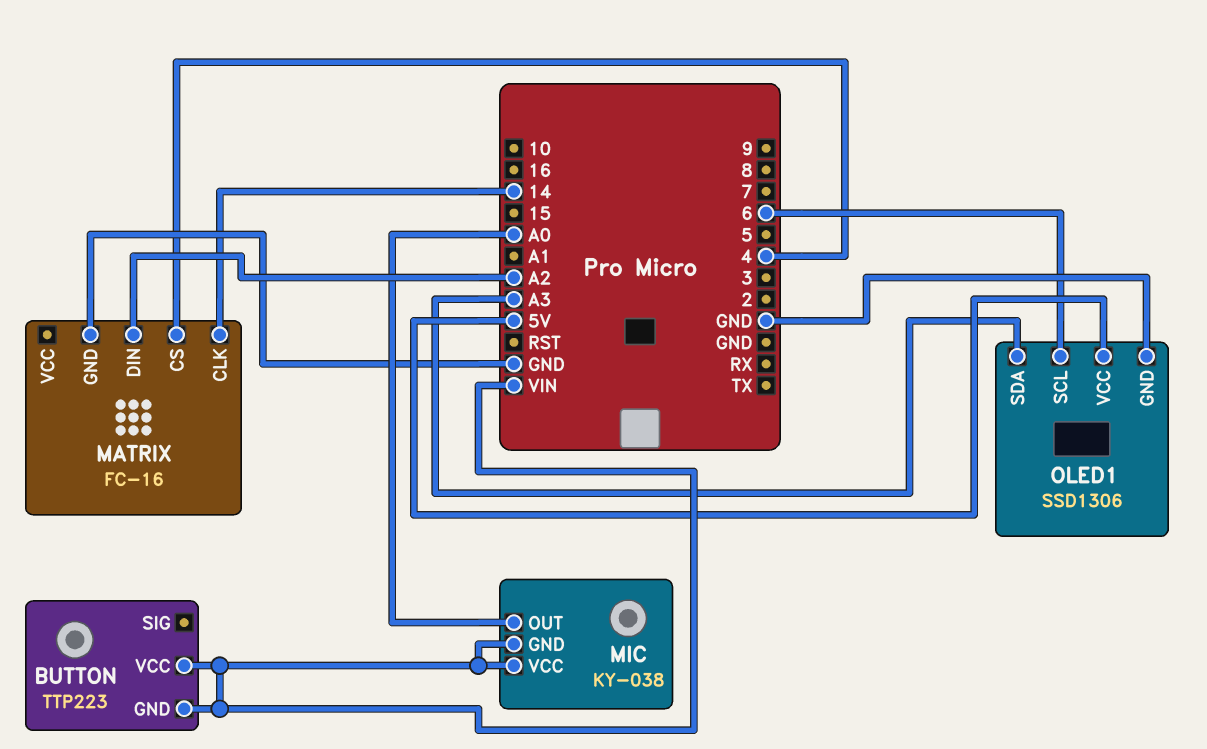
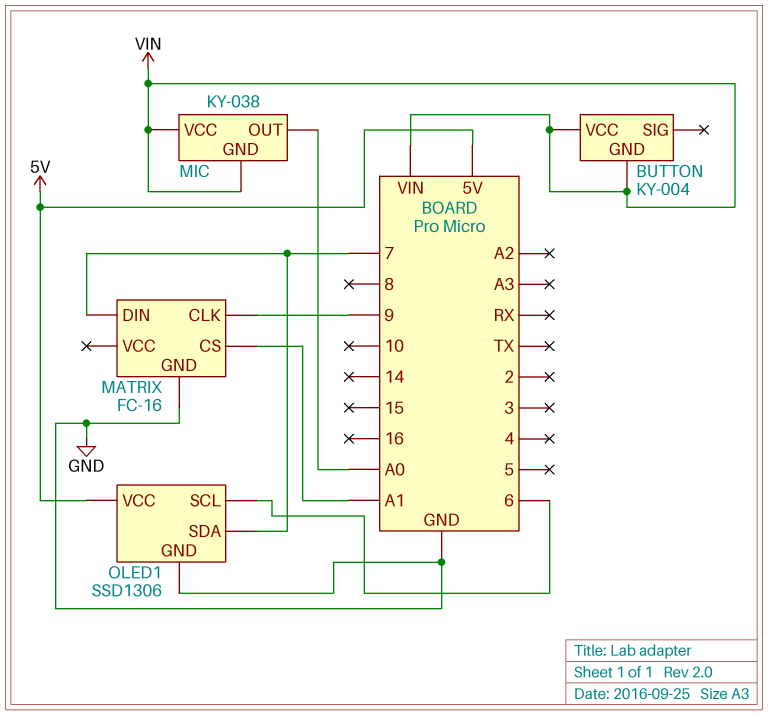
BUTTON: TTP223 -> KY-004
MATRIX pin CLK: 14 -> 9
MATRIX pin CS: 4 -> A1
MATRIX pin DIN: A2 -> 7
OLED1 pin SDA: A3 -> 7

